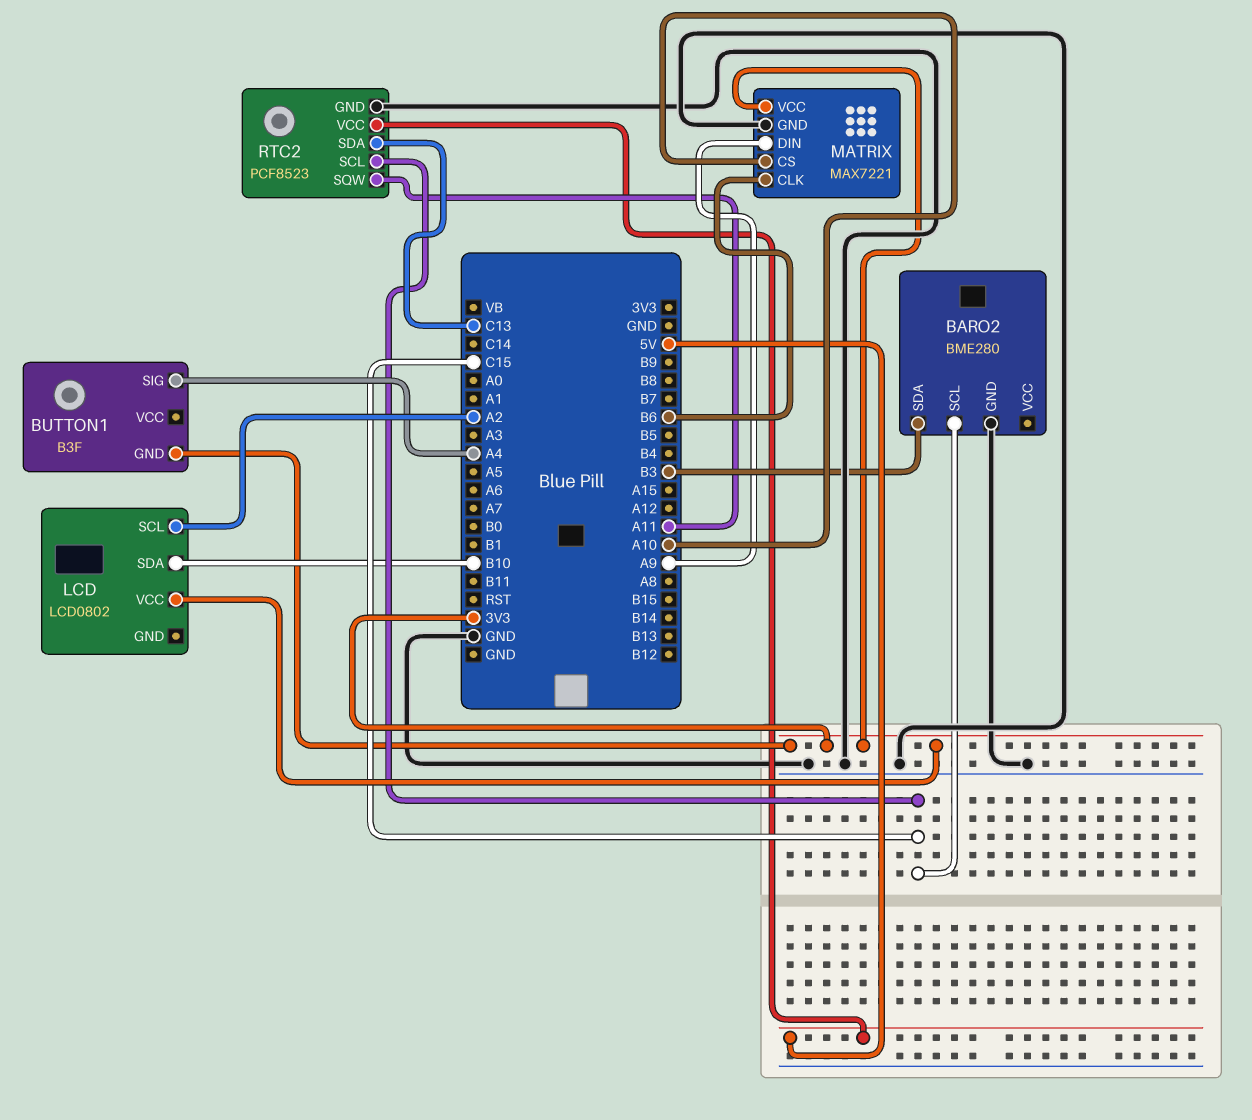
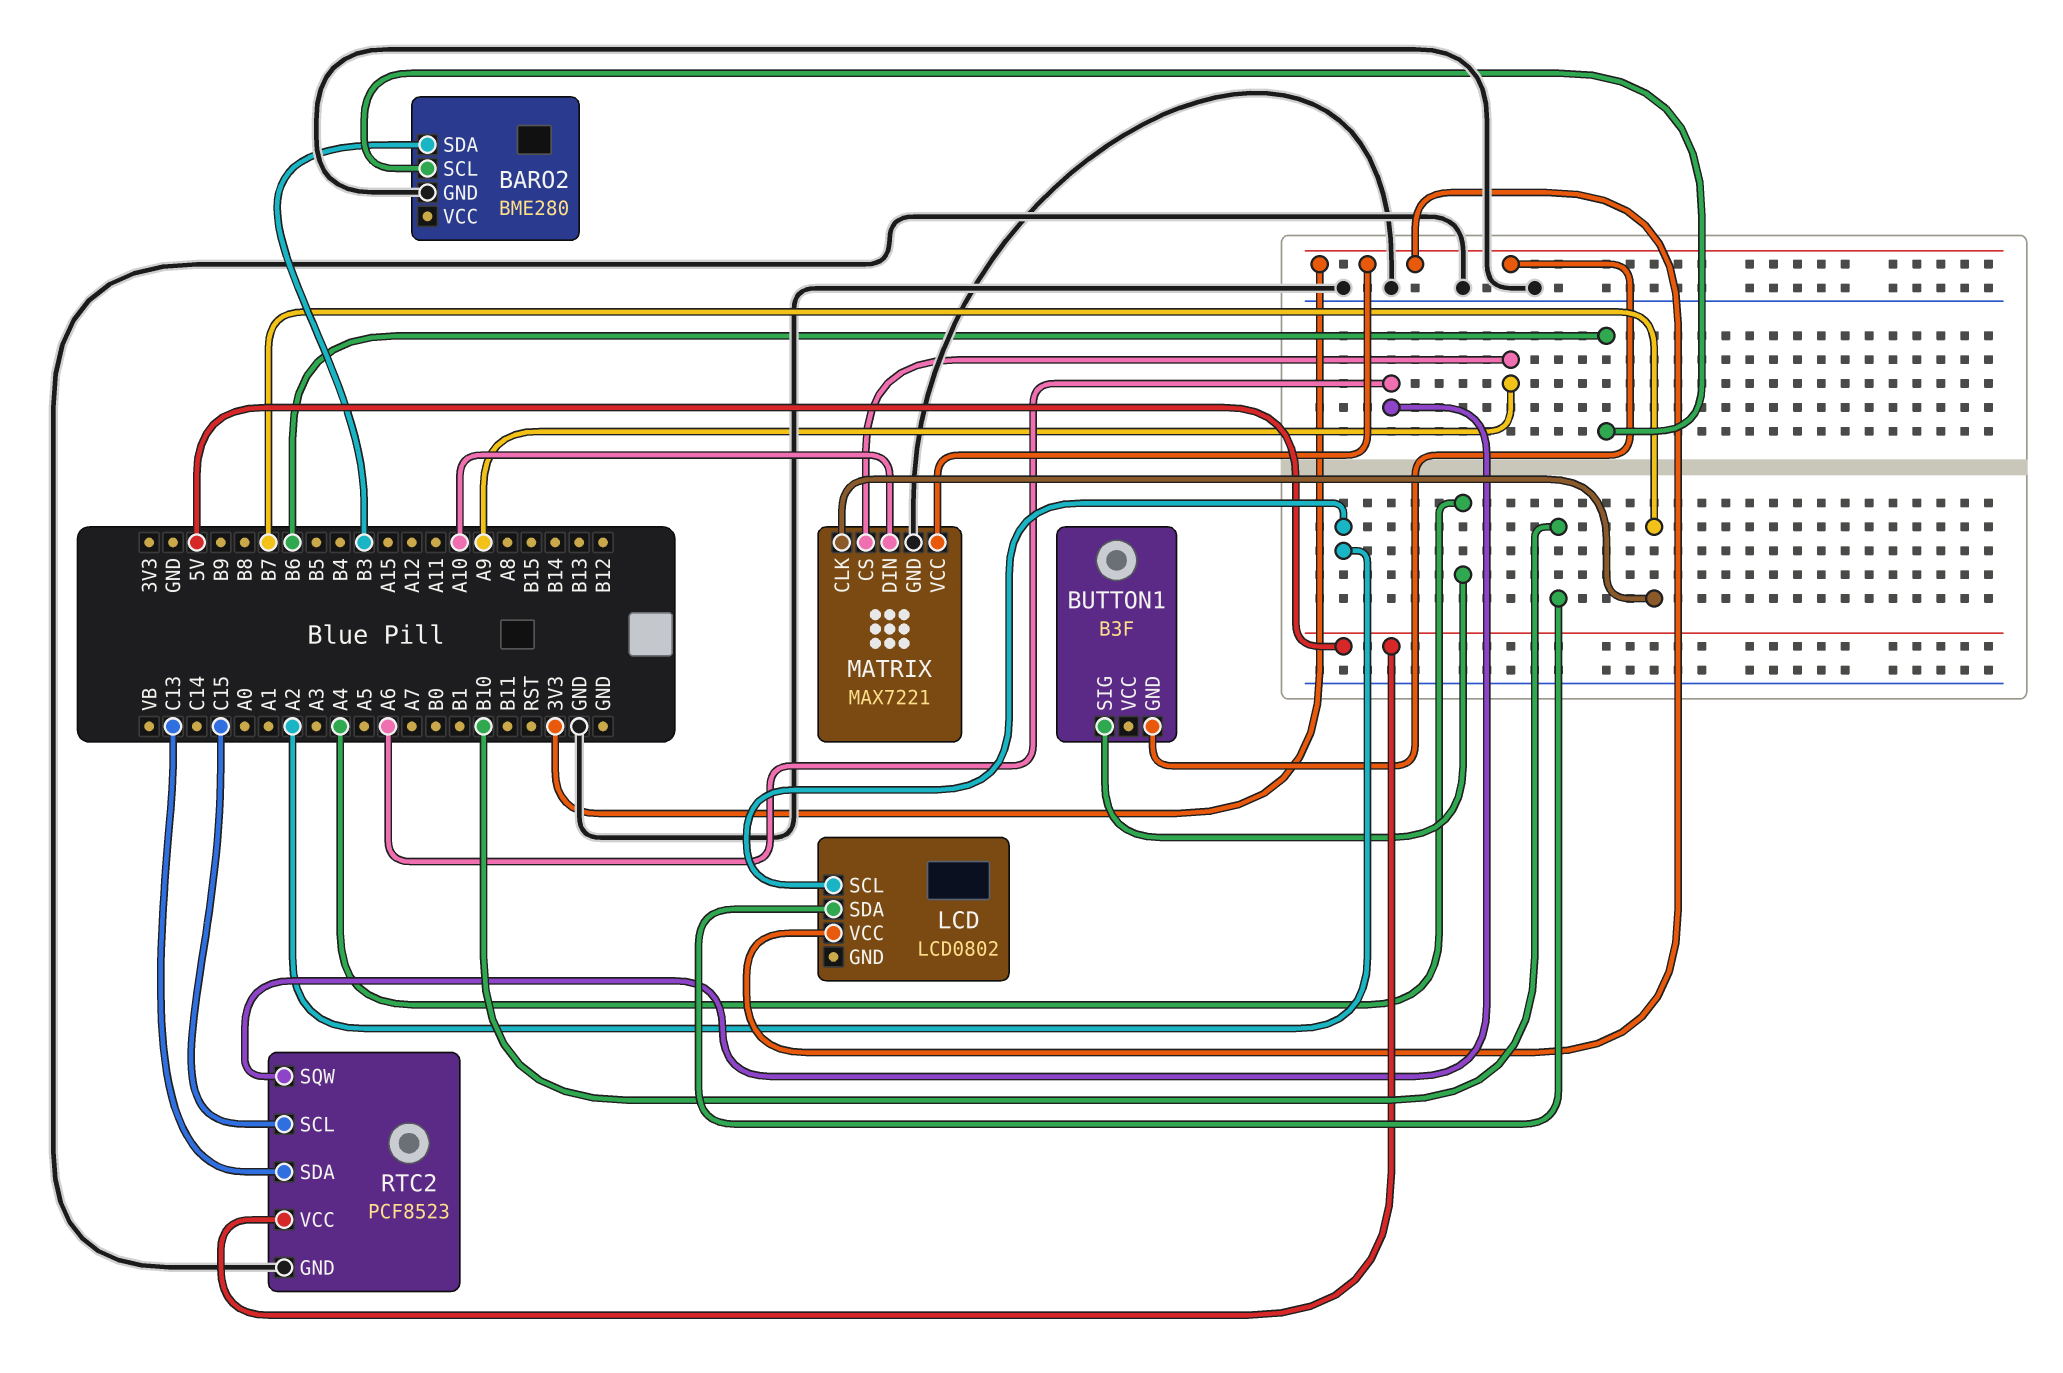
BARO2 pin SCL: C15 -> B6
MATRIX pin CLK: B6 -> B7
MATRIX pin CS: A10 -> A9
MATRIX pin DIN: A9 -> A10
RTC2 pin SQW: A11 -> A6

